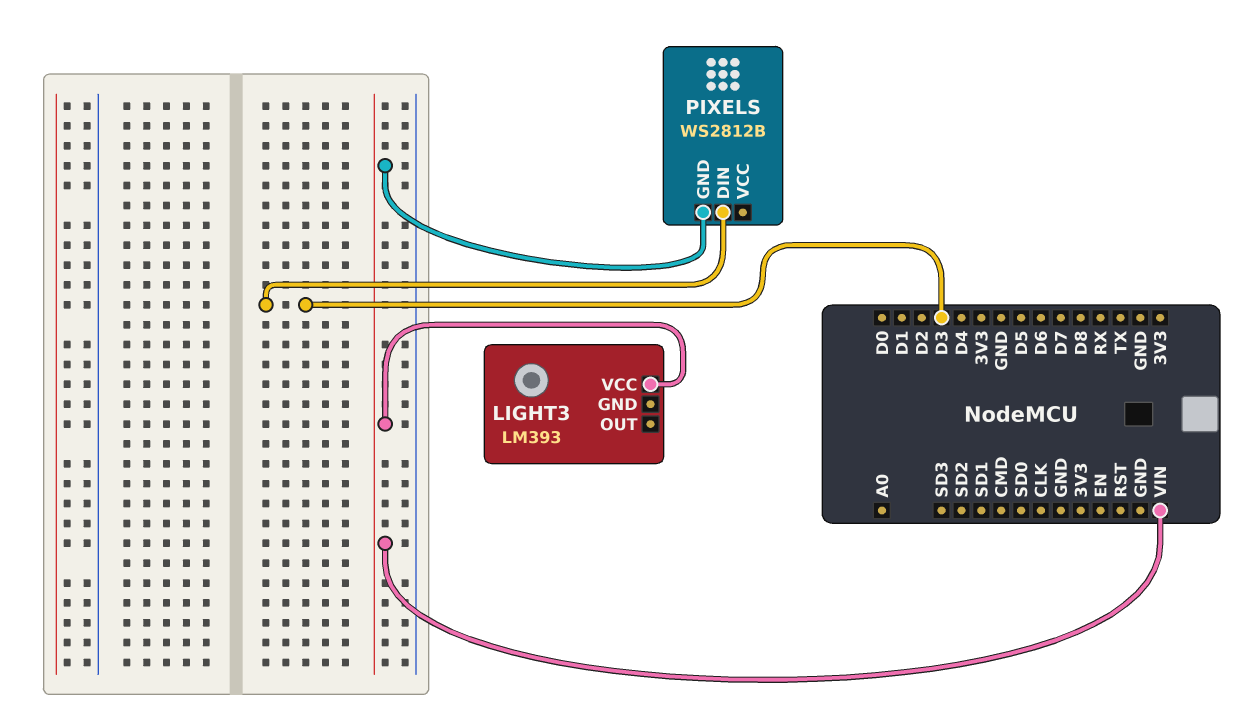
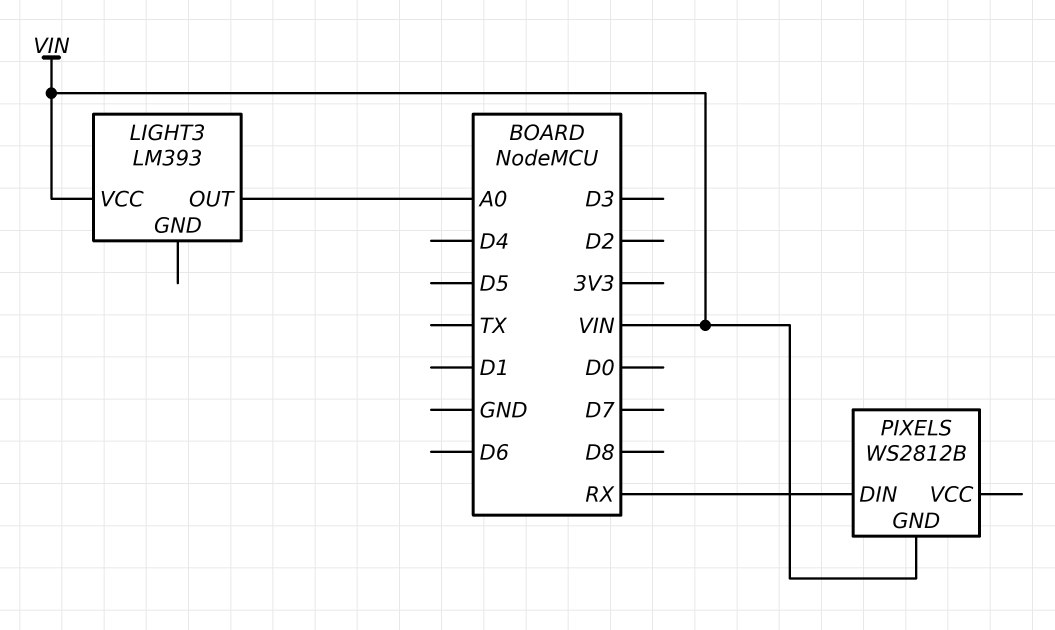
LIGHT3 pin OUT: none -> A0
PIXELS pin DIN: D3 -> RX

